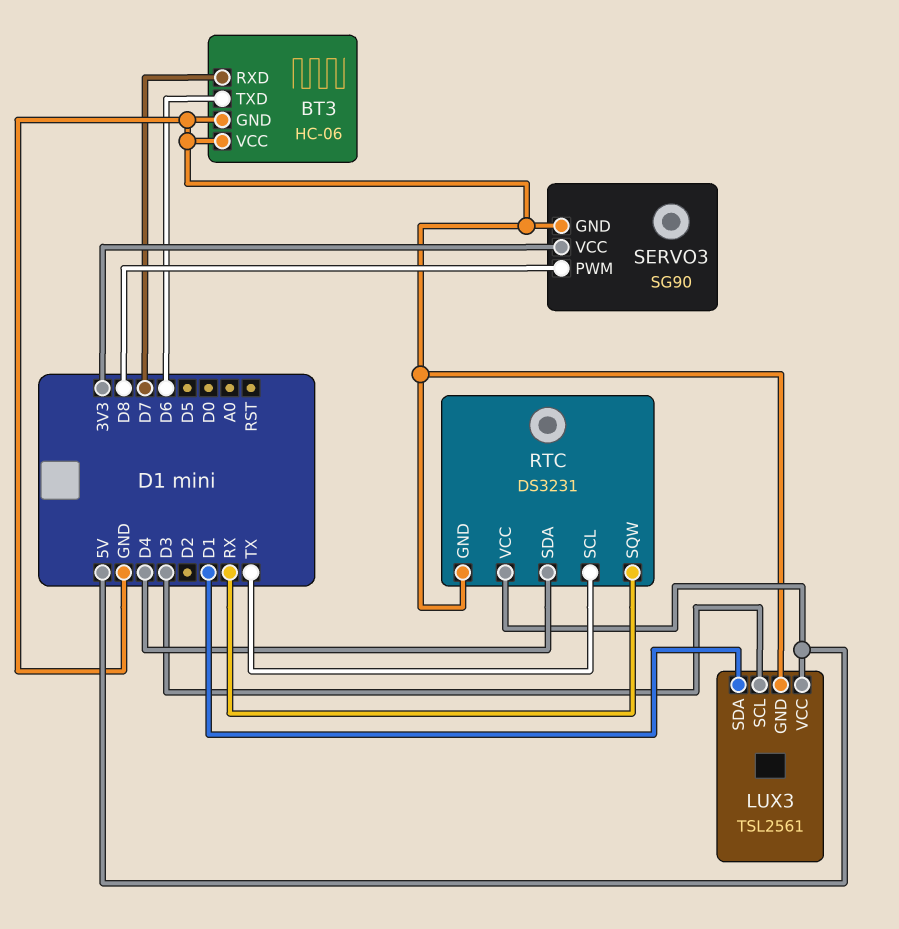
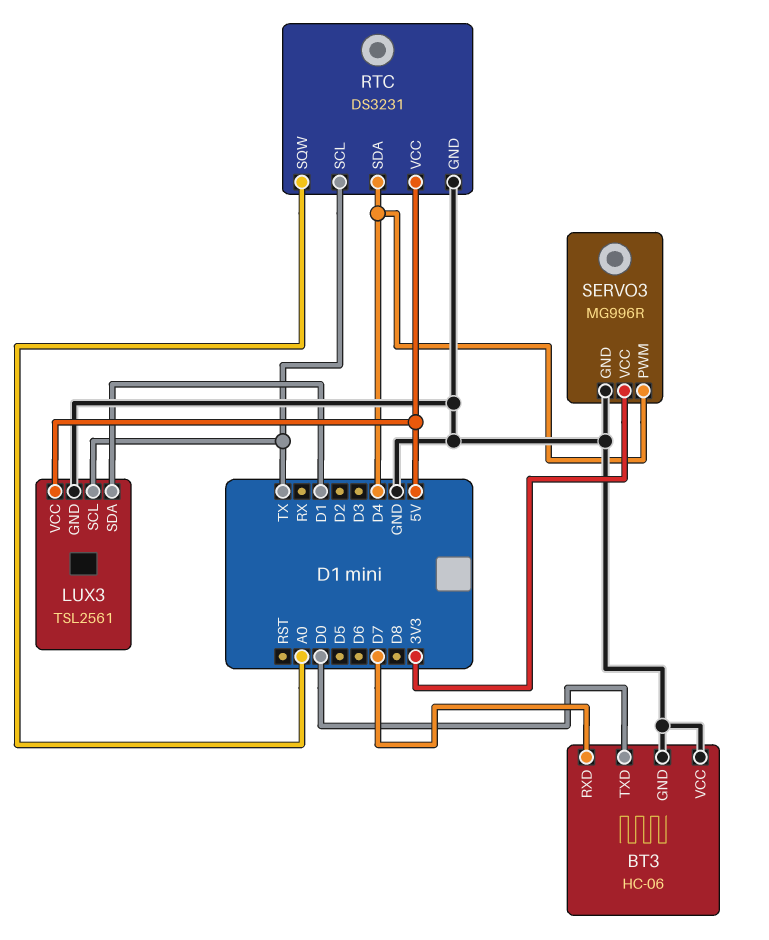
BT3 pin TXD: D6 -> D0
LUX3 pin SCL: D3 -> TX
RTC pin SQW: RX -> A0
SERVO3: SG90 -> MG996R
SERVO3 pin PWM: D8 -> D4

